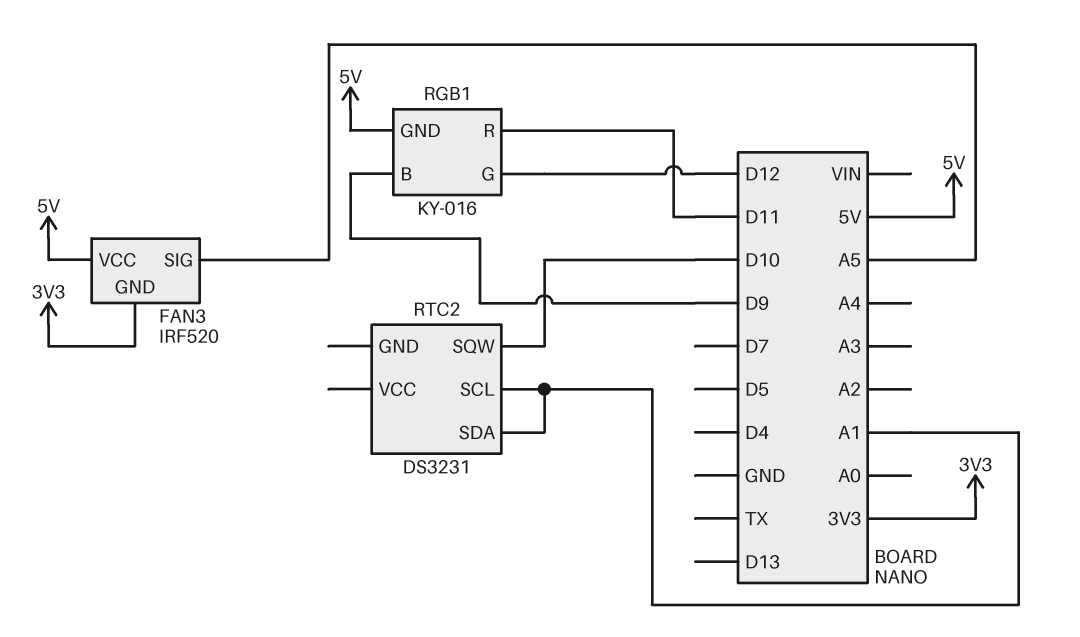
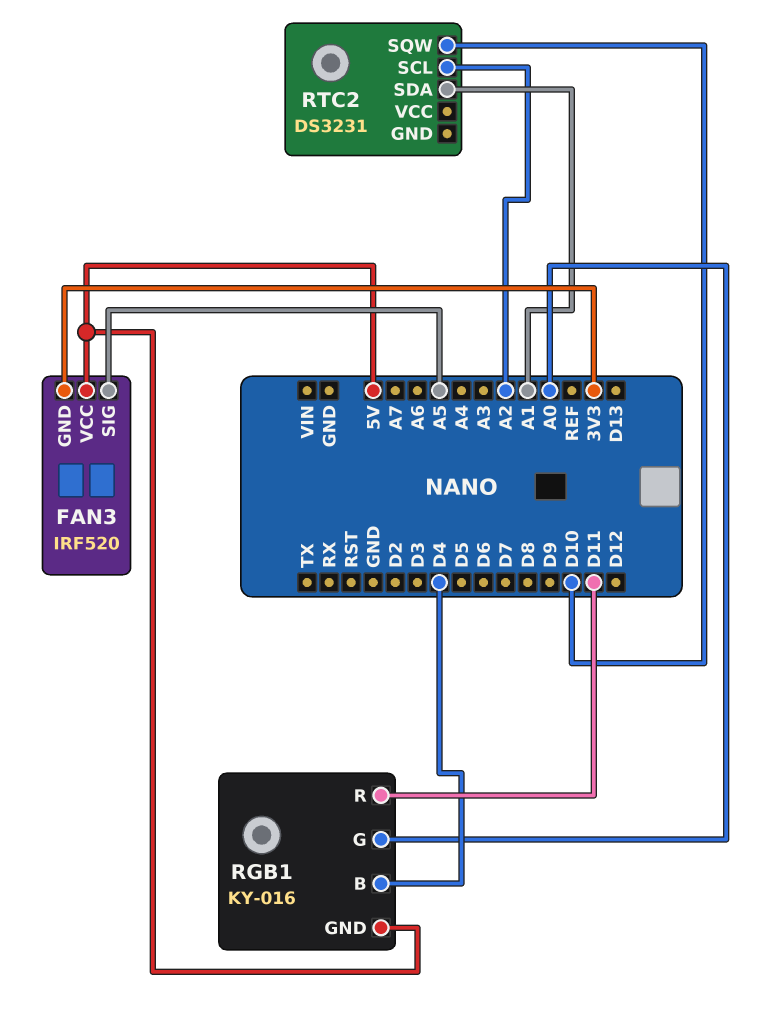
RGB1 pin B: D9 -> D4
RGB1 pin G: D12 -> A0
RTC2 pin SCL: A1 -> A2

